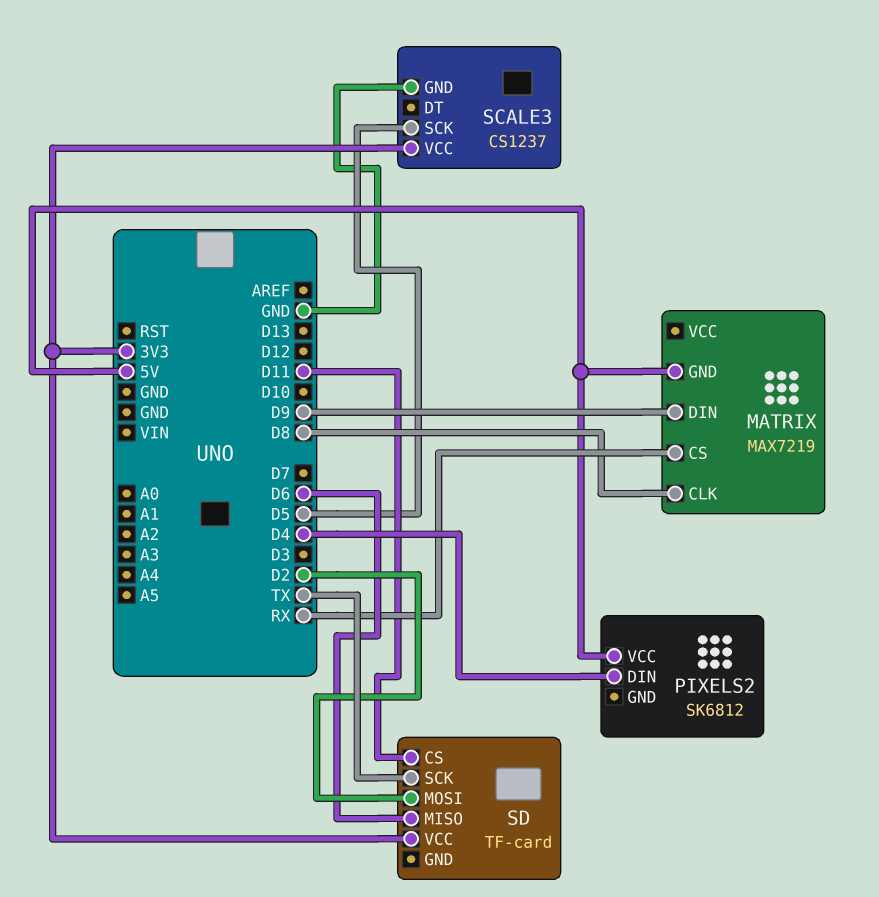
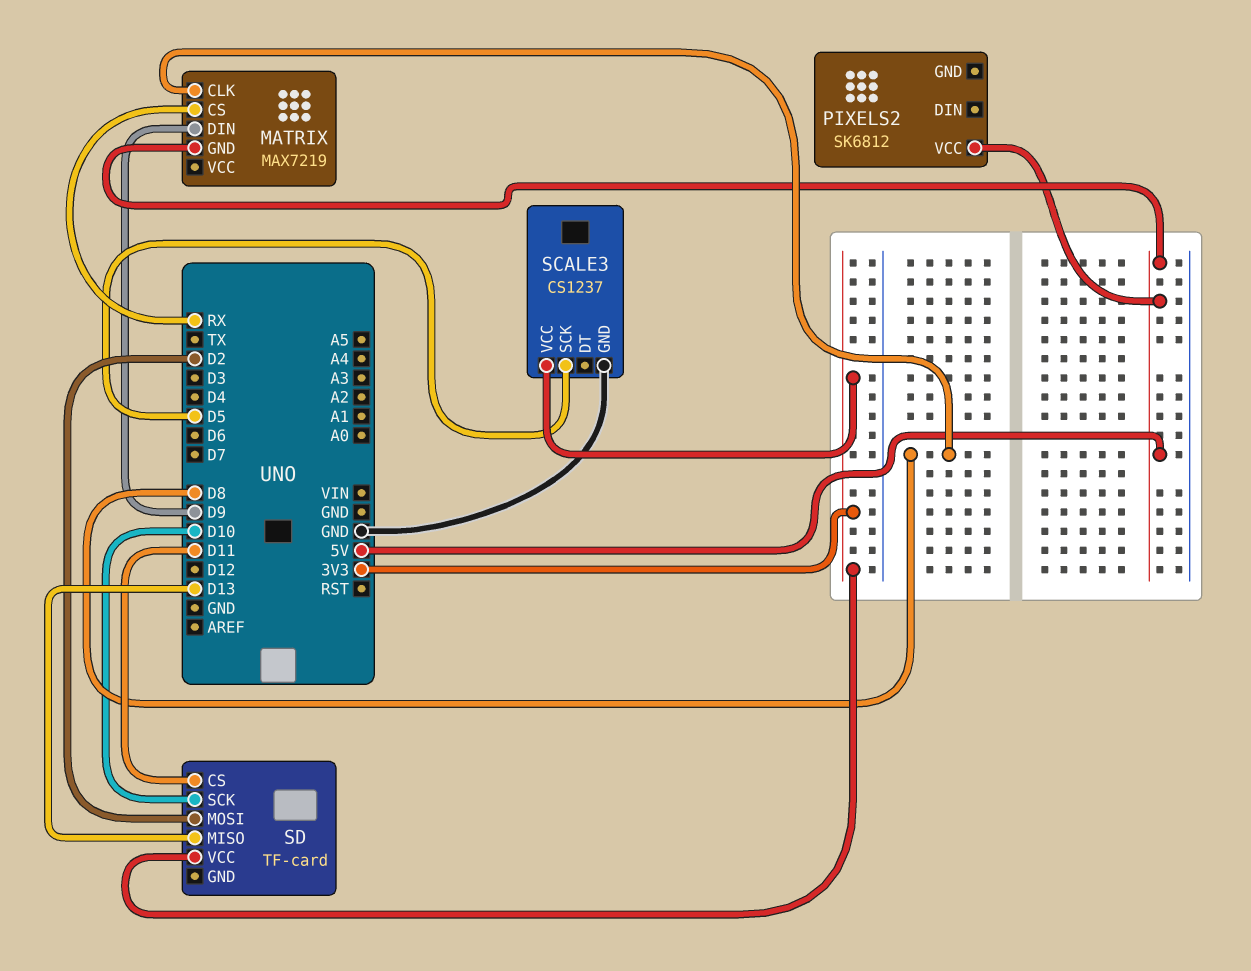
PIXELS2 pin DIN: D4 -> none
SD pin MISO: D6 -> D13
SD pin SCK: TX -> D10

